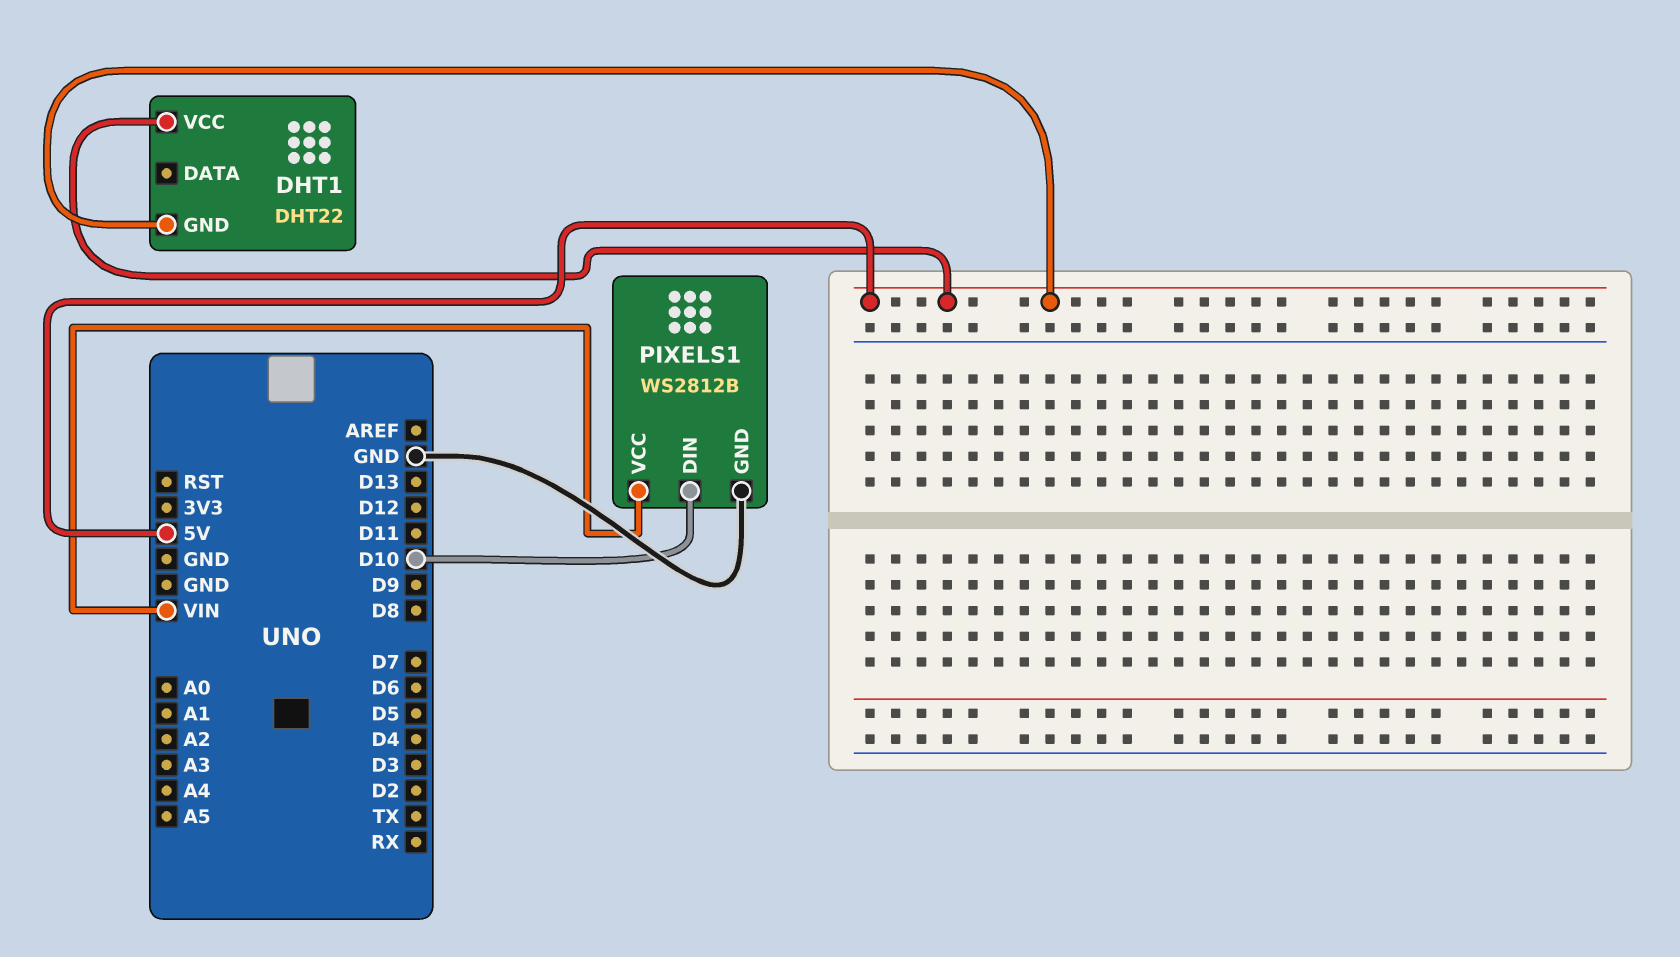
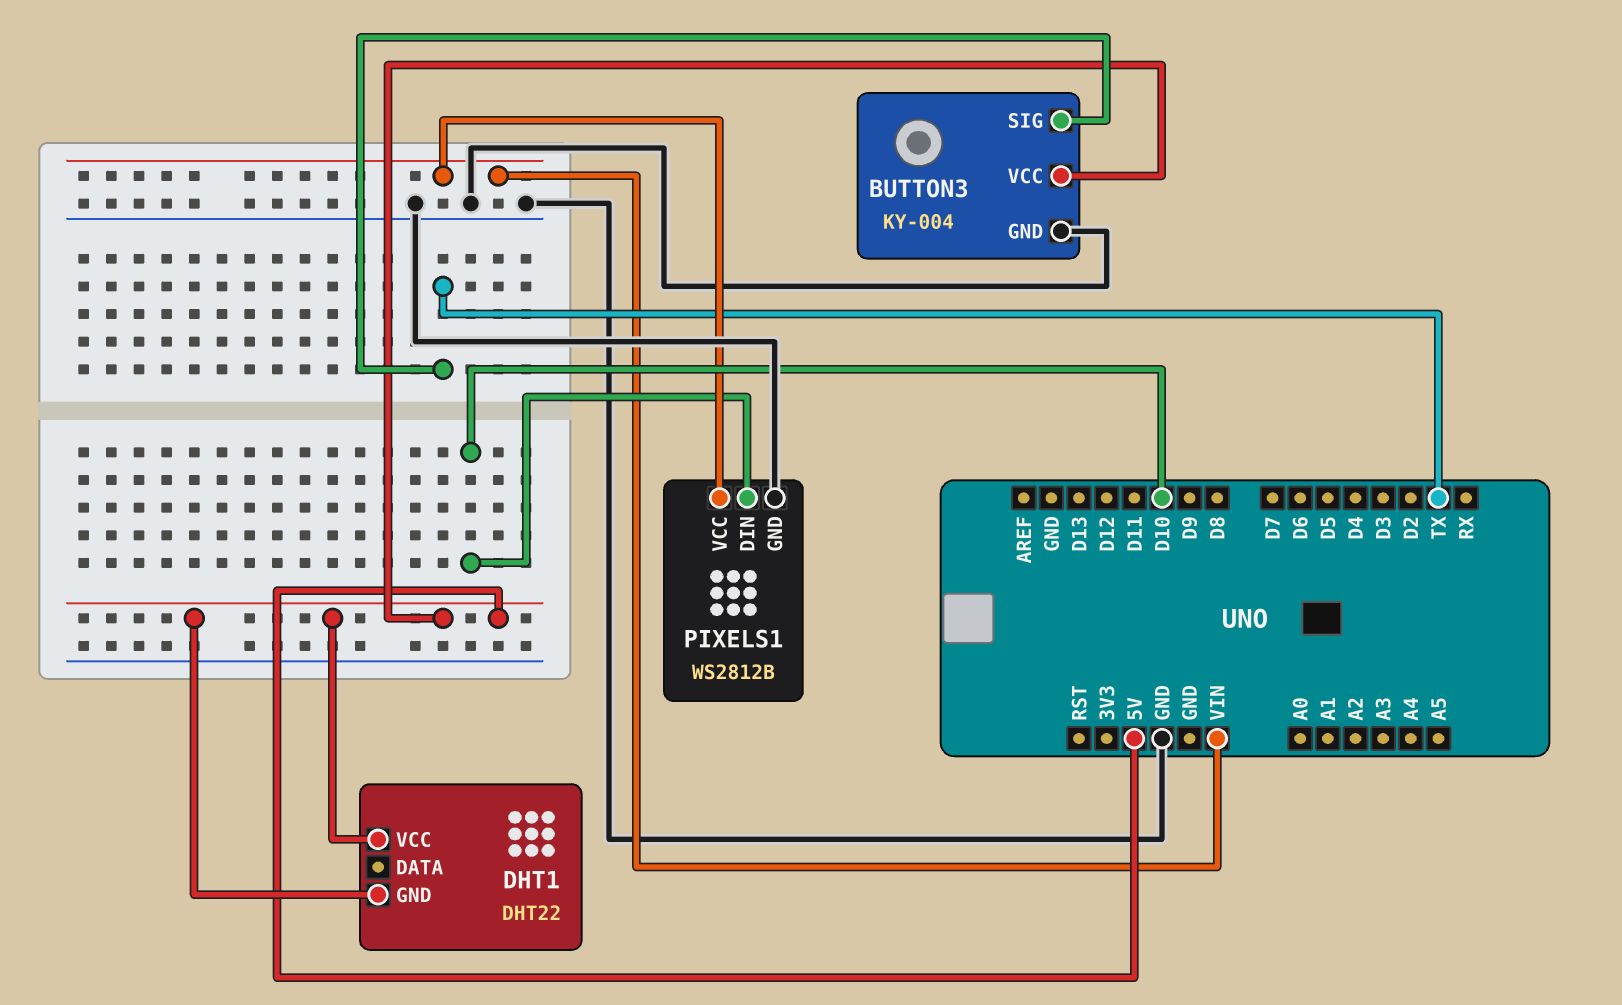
BUTTON3: none -> KY-004
BUTTON3 pin GND: none -> GND
BUTTON3 pin SIG: none -> TX
BUTTON3 pin VCC: none -> 5V

